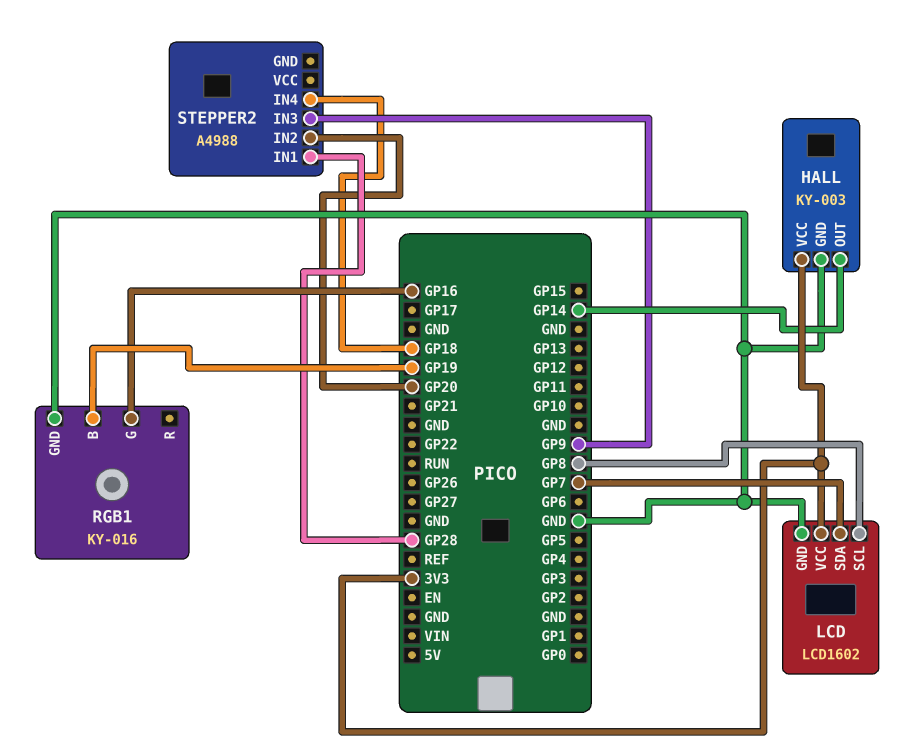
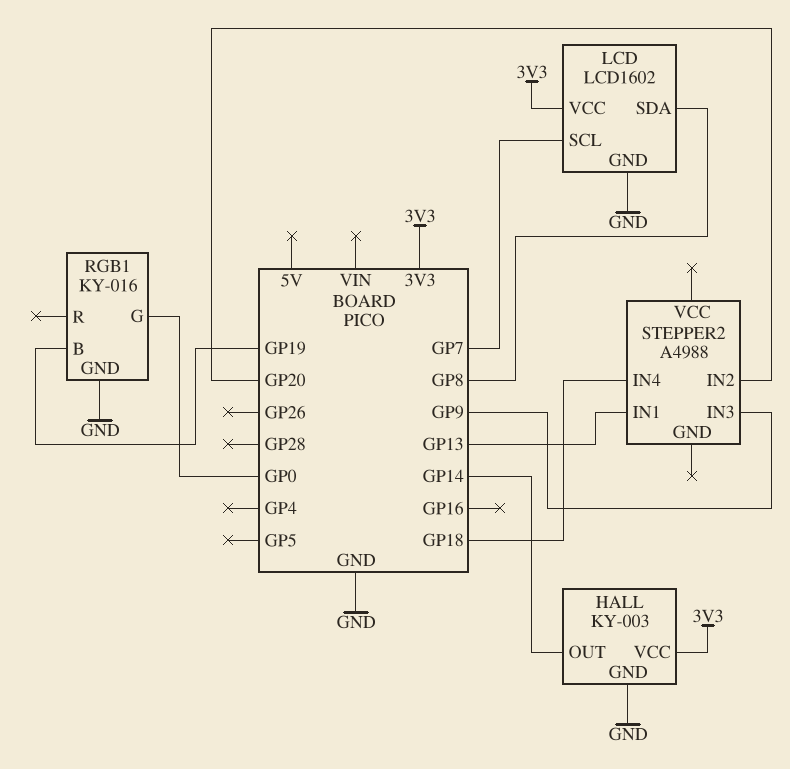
LCD pin SCL: GP8 -> GP7
LCD pin SDA: GP7 -> GP8
RGB1 pin G: GP16 -> GP0
STEPPER2 pin IN1: GP28 -> GP13

